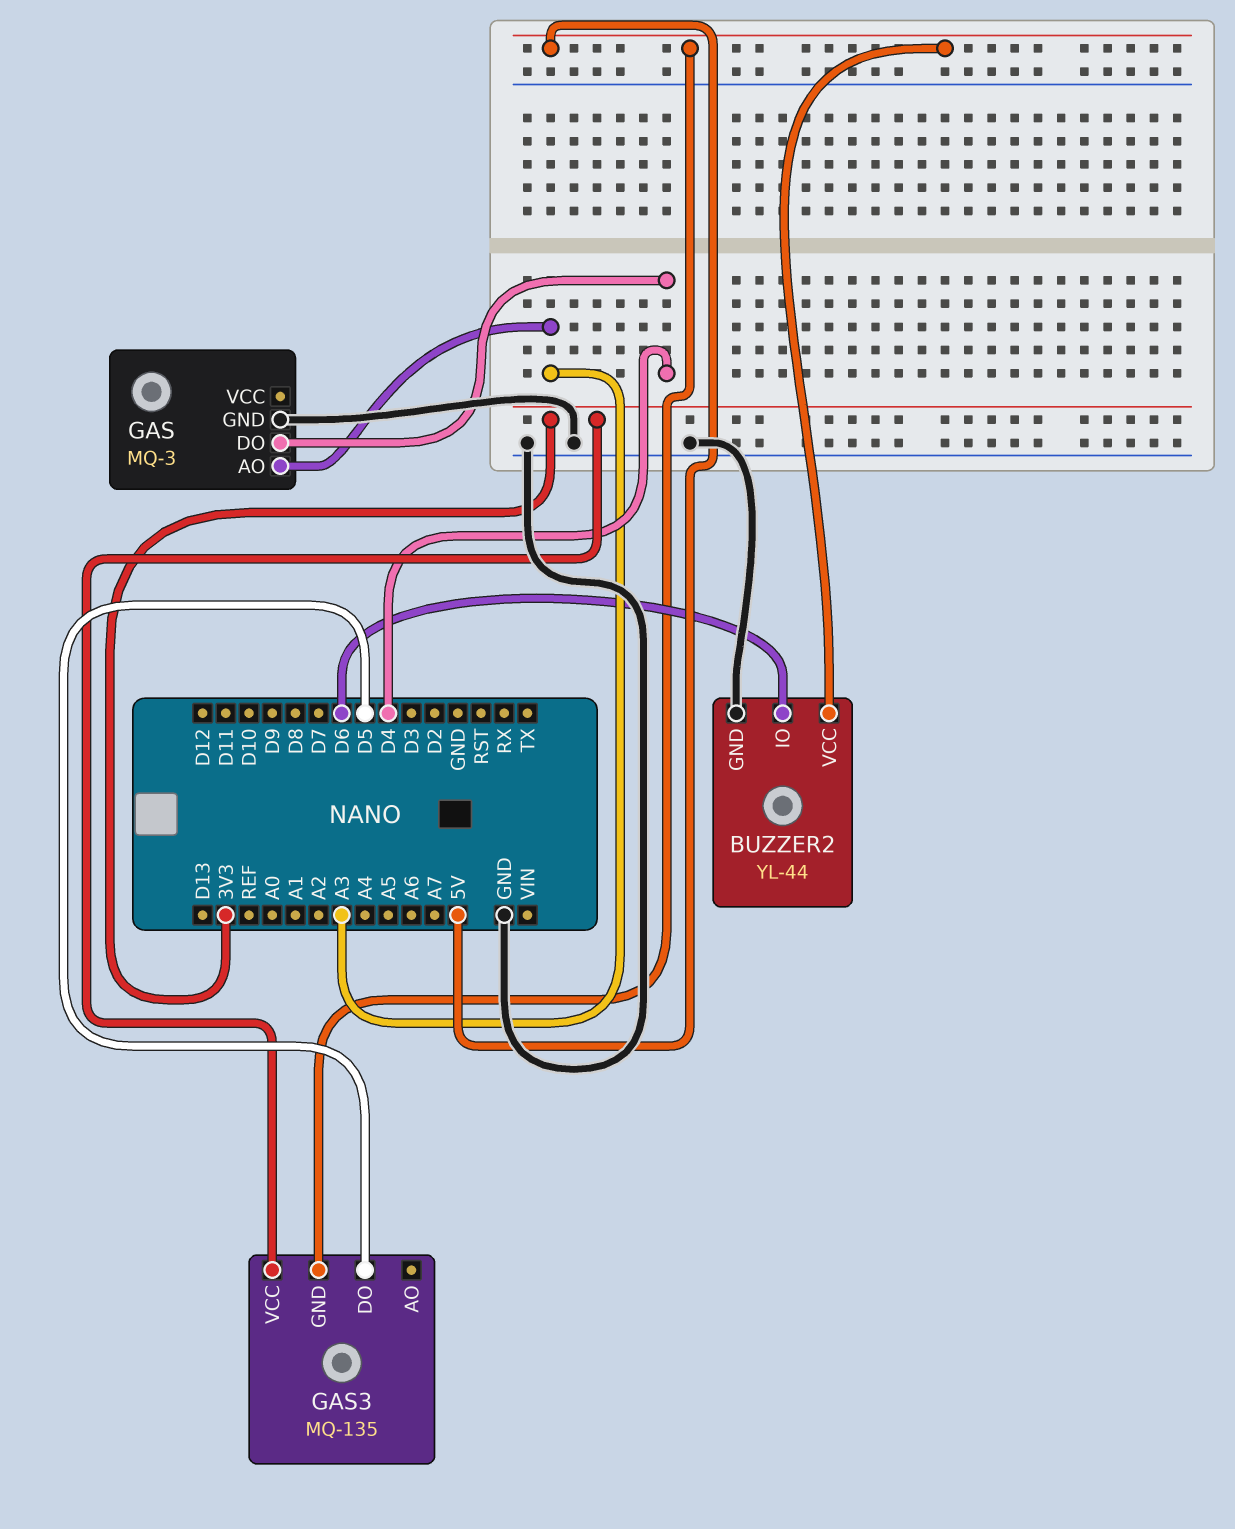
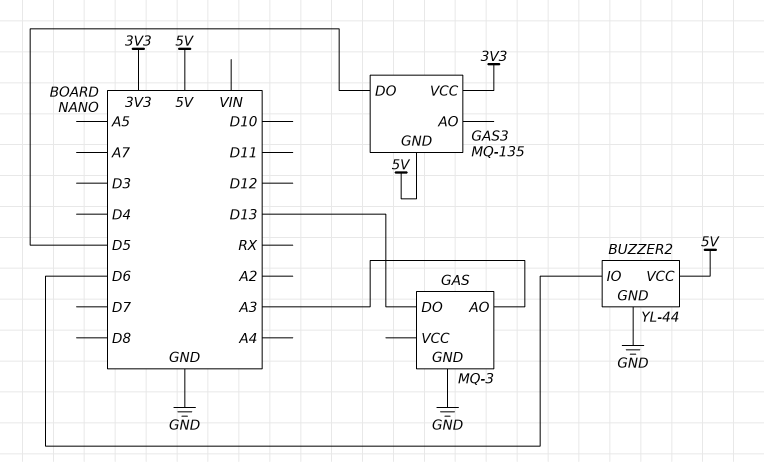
GAS pin DO: D4 -> D13

